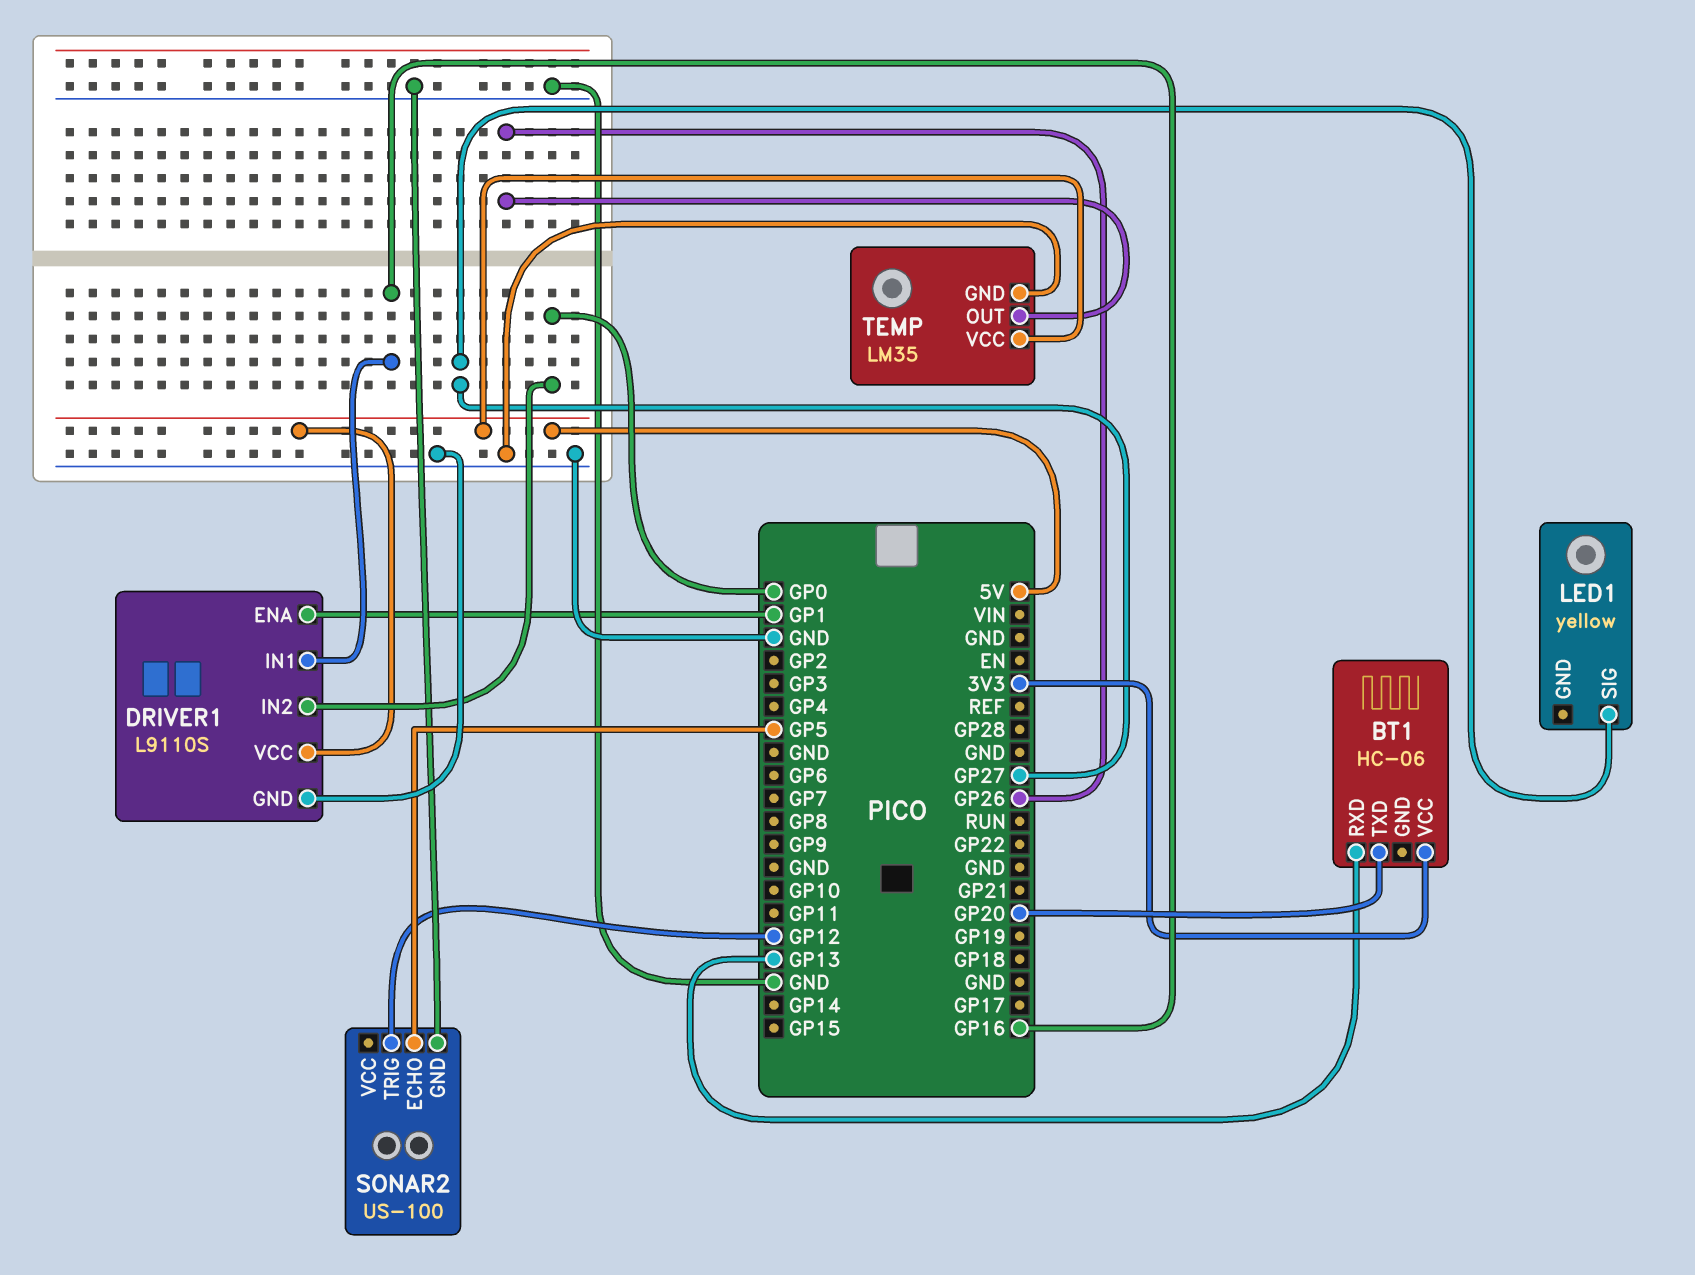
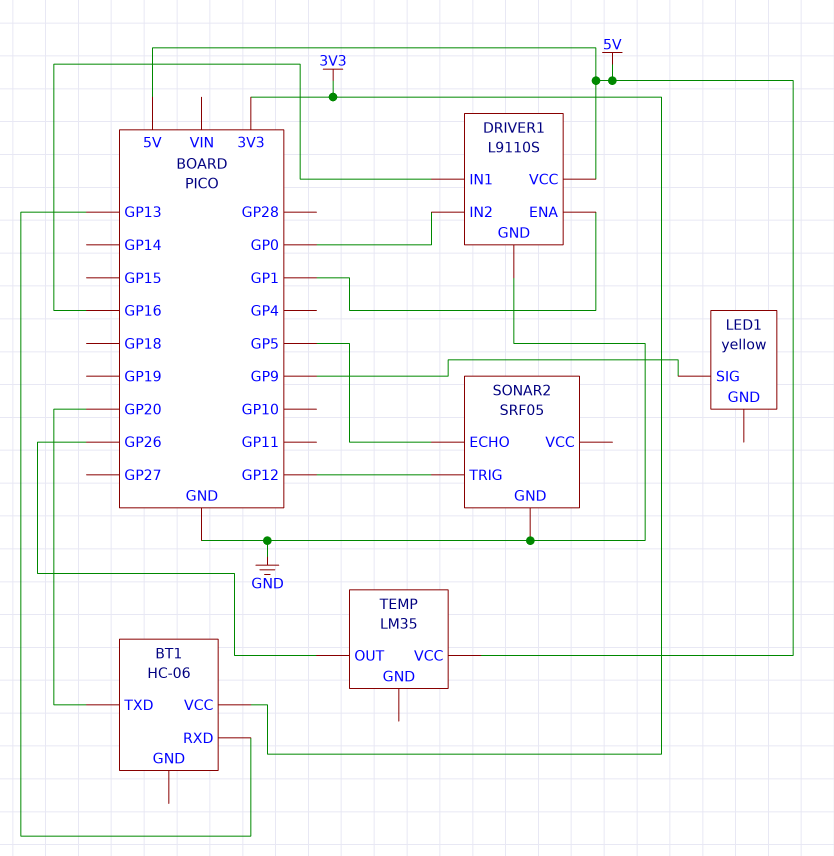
LED1 pin SIG: GP27 -> GP9
SONAR2: US-100 -> SRF05
TEMP pin GND: GND -> none

